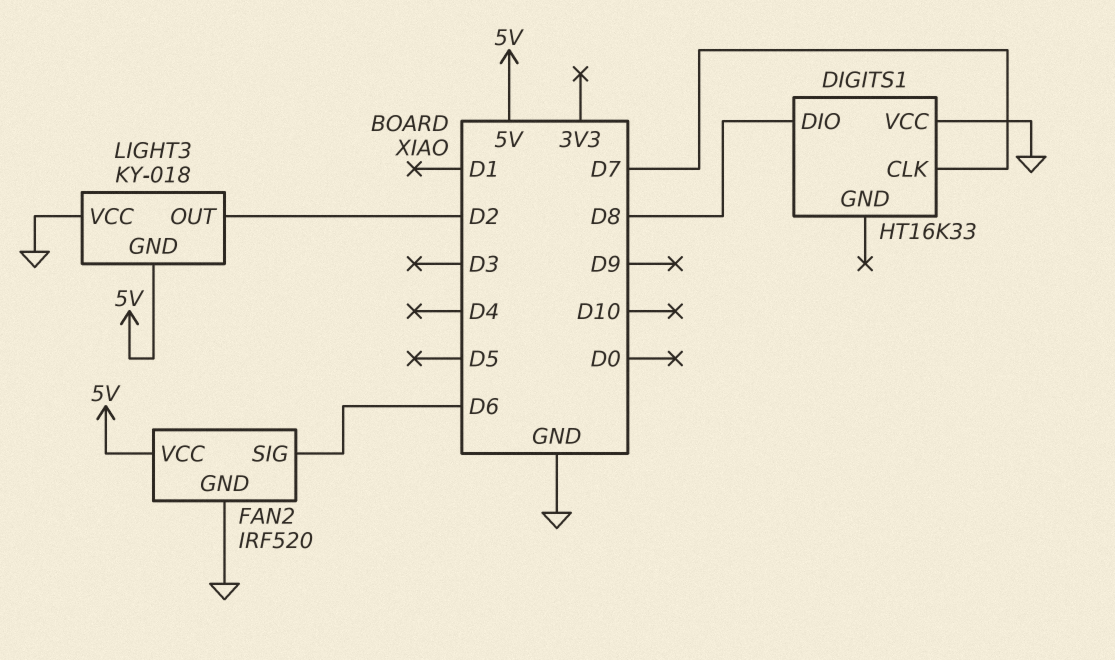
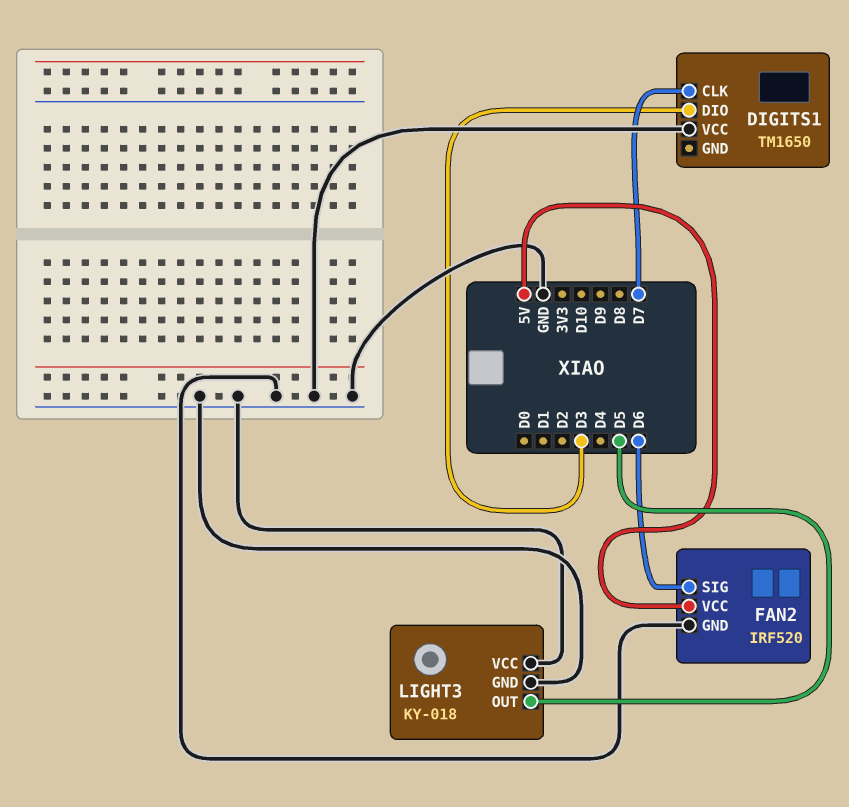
DIGITS1: HT16K33 -> TM1650
DIGITS1 pin DIO: D8 -> D3
LIGHT3 pin GND: 5V -> GND
LIGHT3 pin OUT: D2 -> D5

